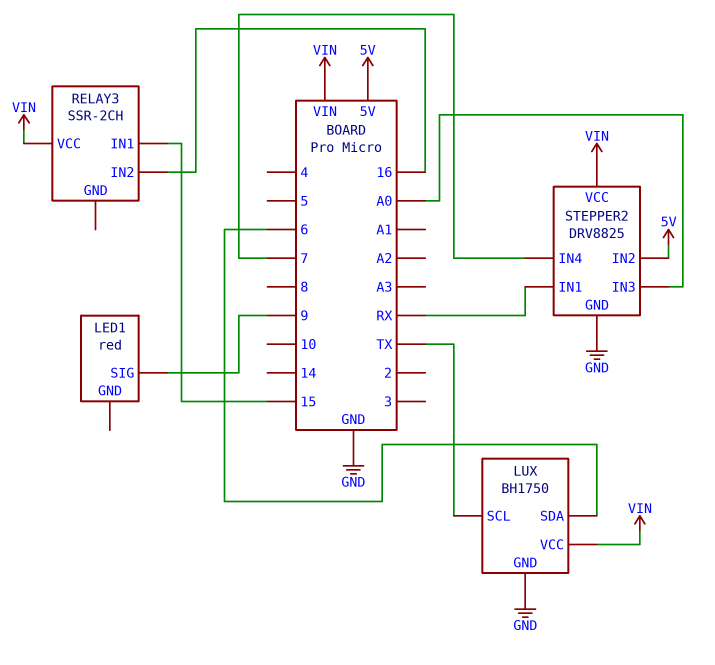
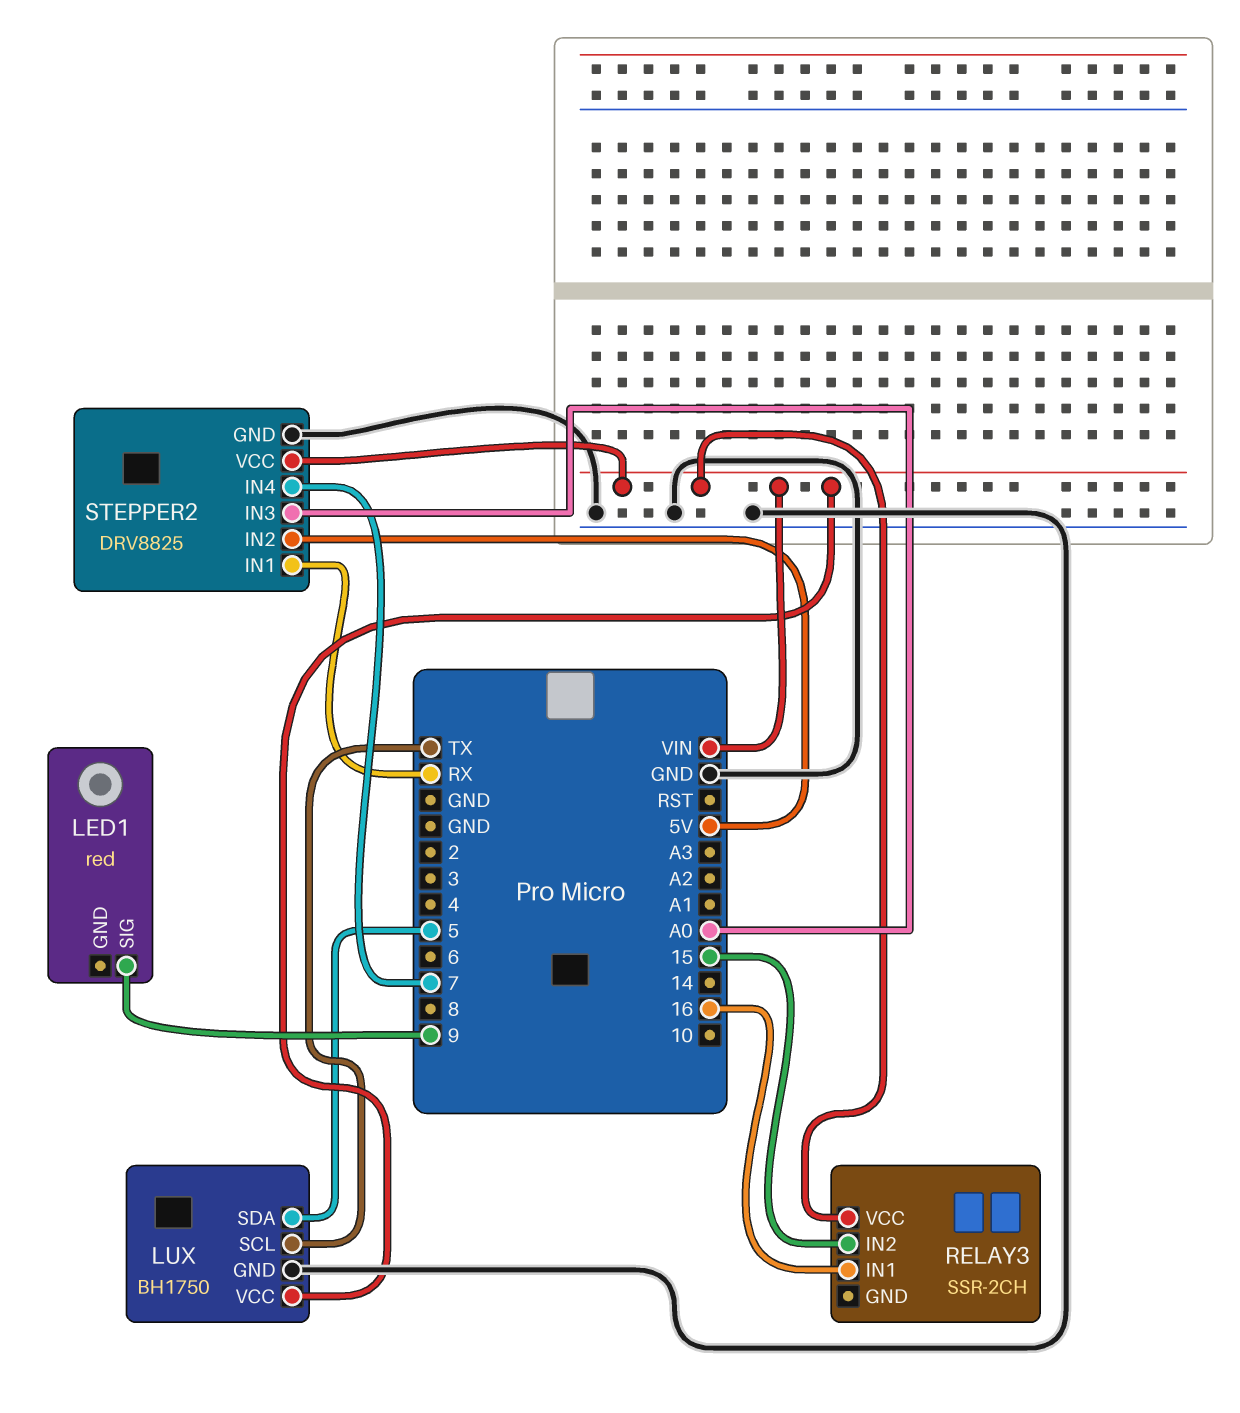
LUX pin SDA: 6 -> 5
RELAY3 pin IN1: 15 -> 16
RELAY3 pin IN2: 16 -> 15

